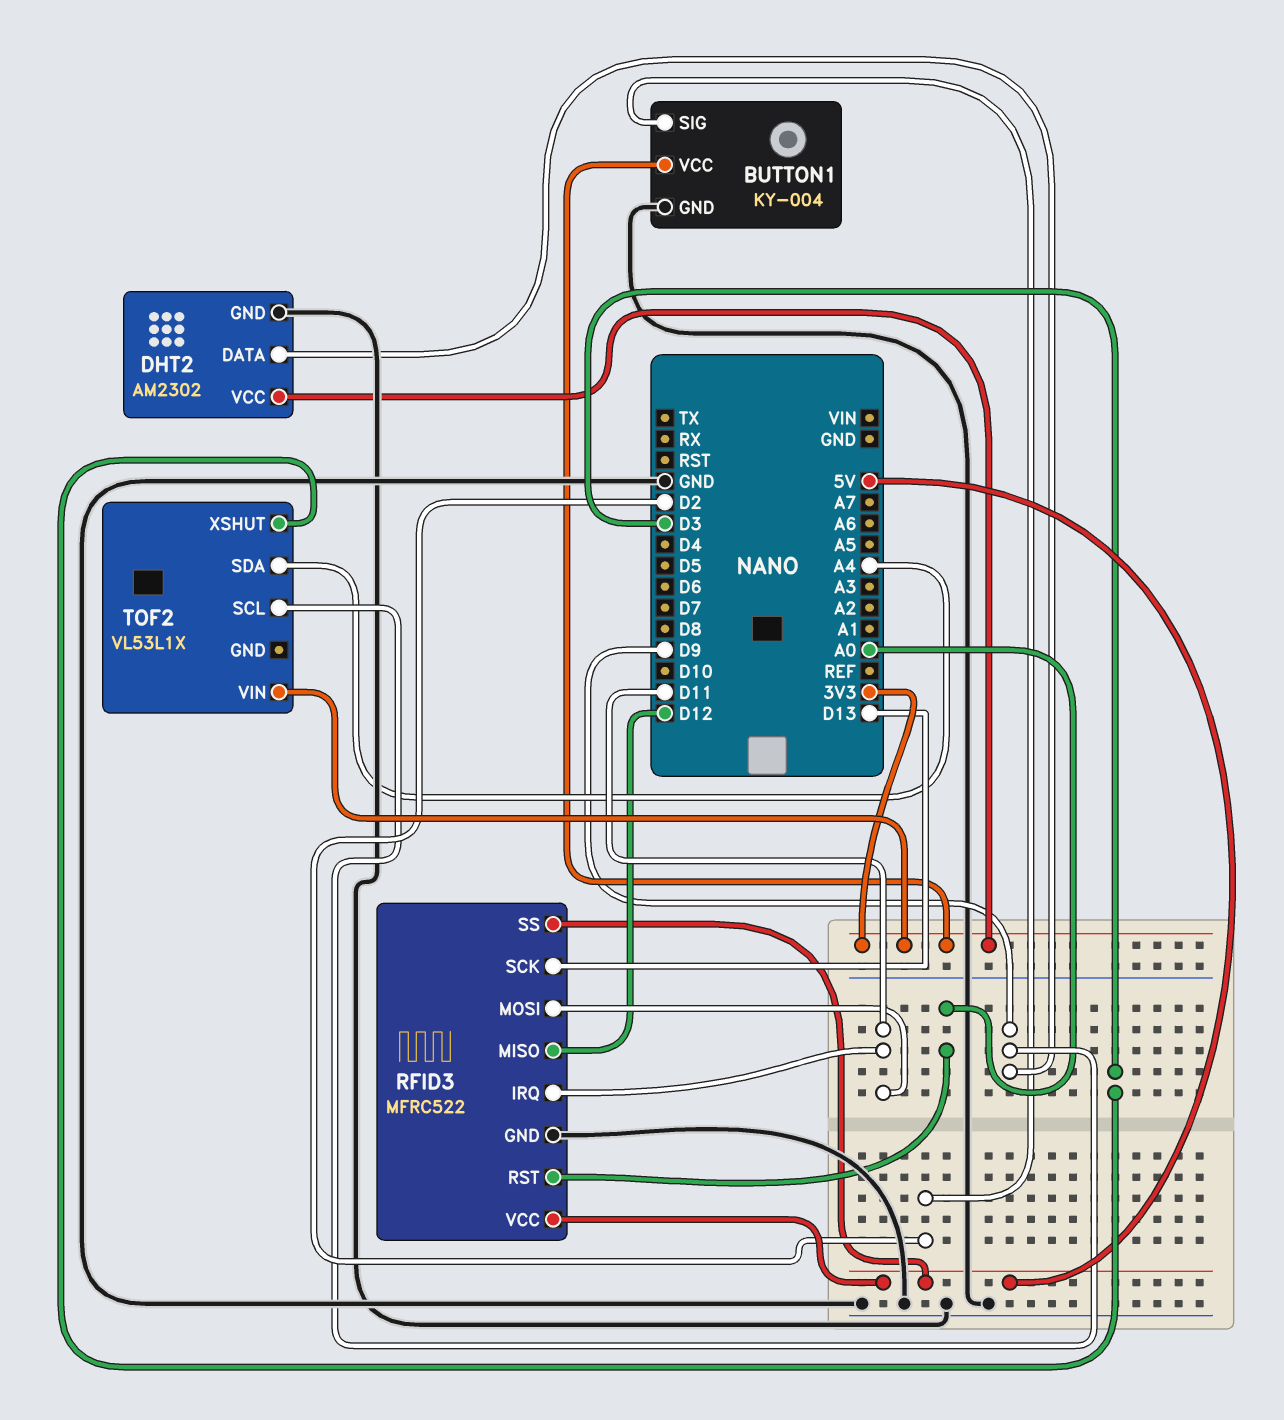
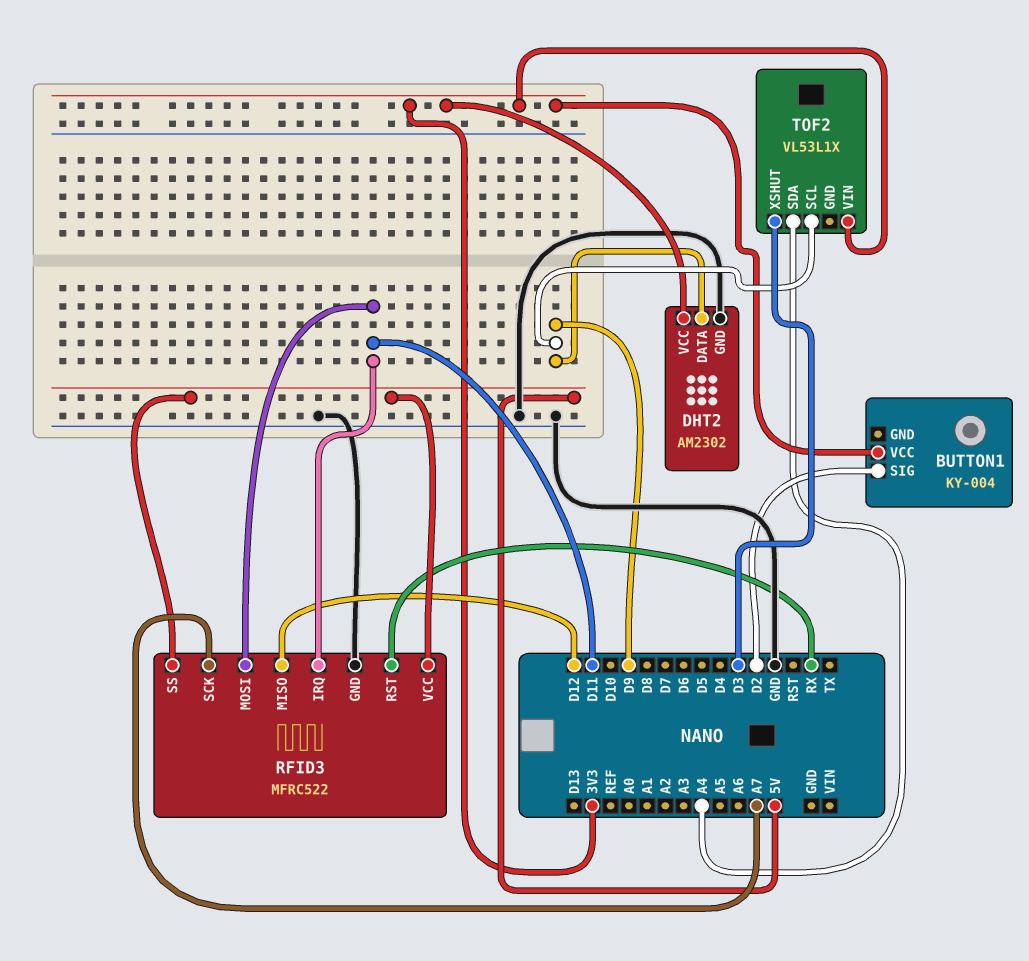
BUTTON1 pin GND: GND -> none
RFID3 pin RST: A0 -> RX
RFID3 pin SCK: D13 -> A7

